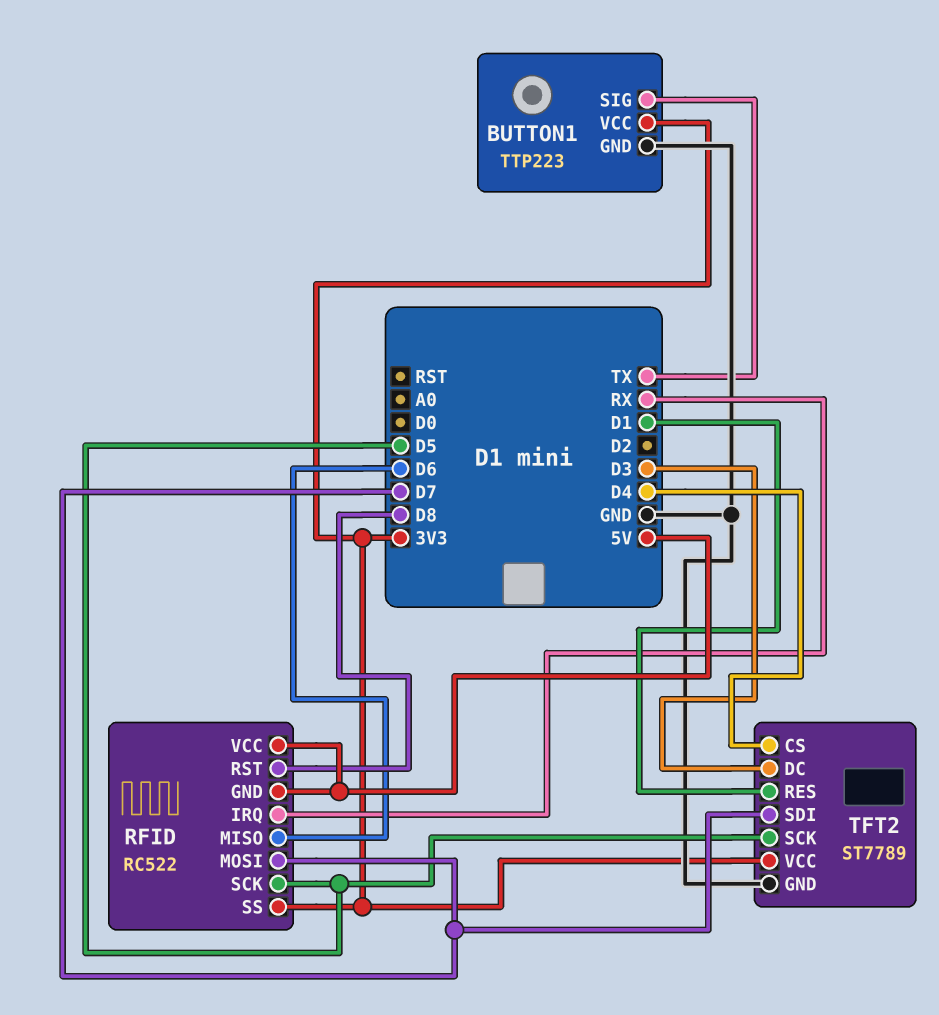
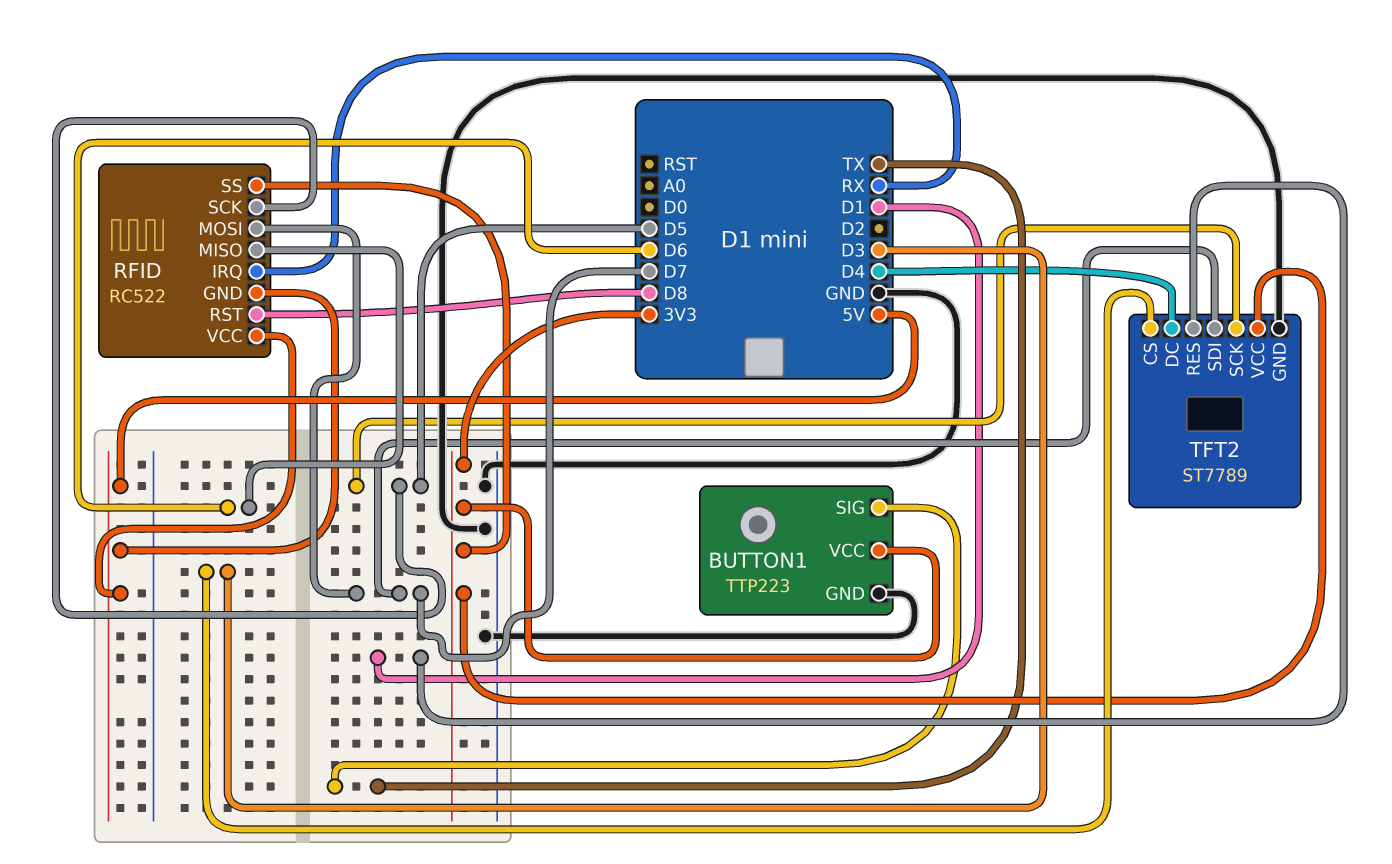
TFT2 pin CS: D4 -> D3
TFT2 pin DC: D3 -> D4

